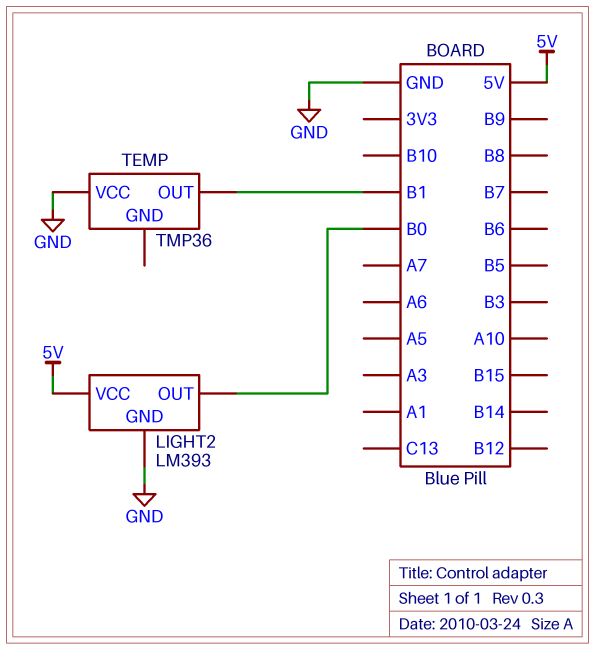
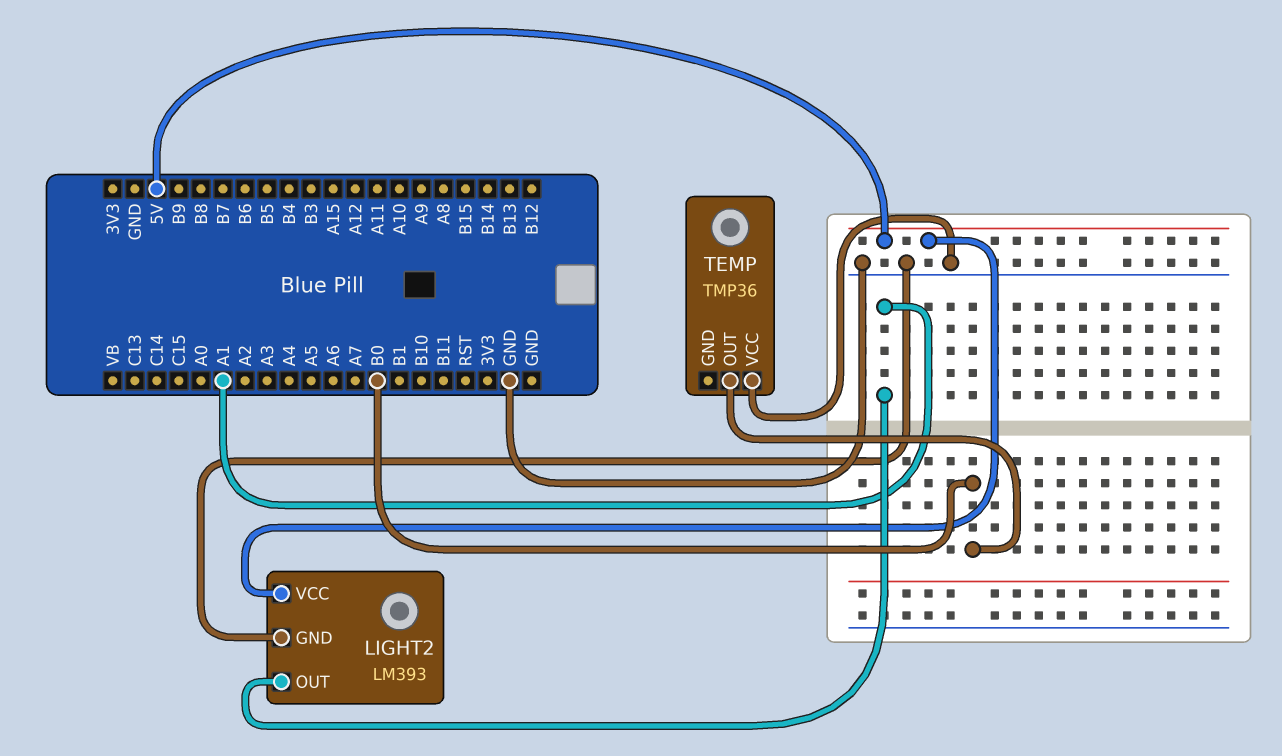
LIGHT2 pin OUT: B0 -> A1
TEMP pin OUT: B1 -> B0

